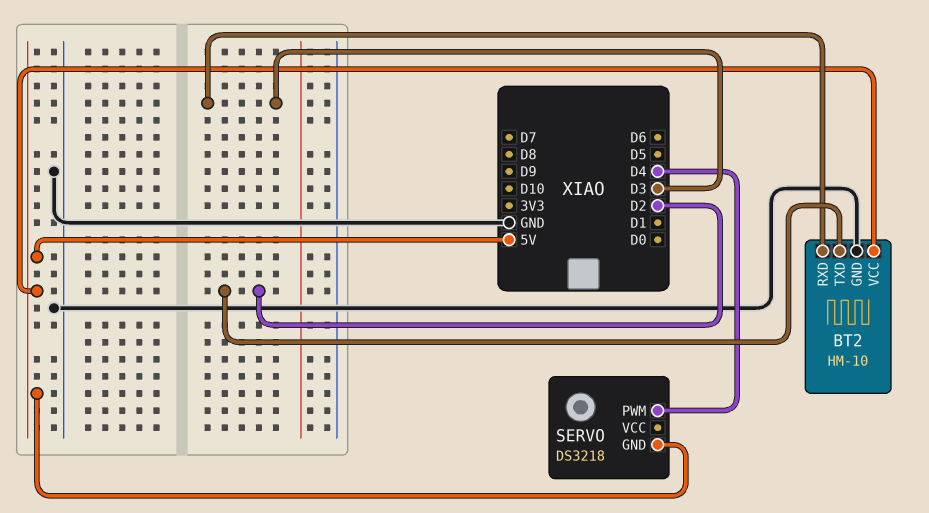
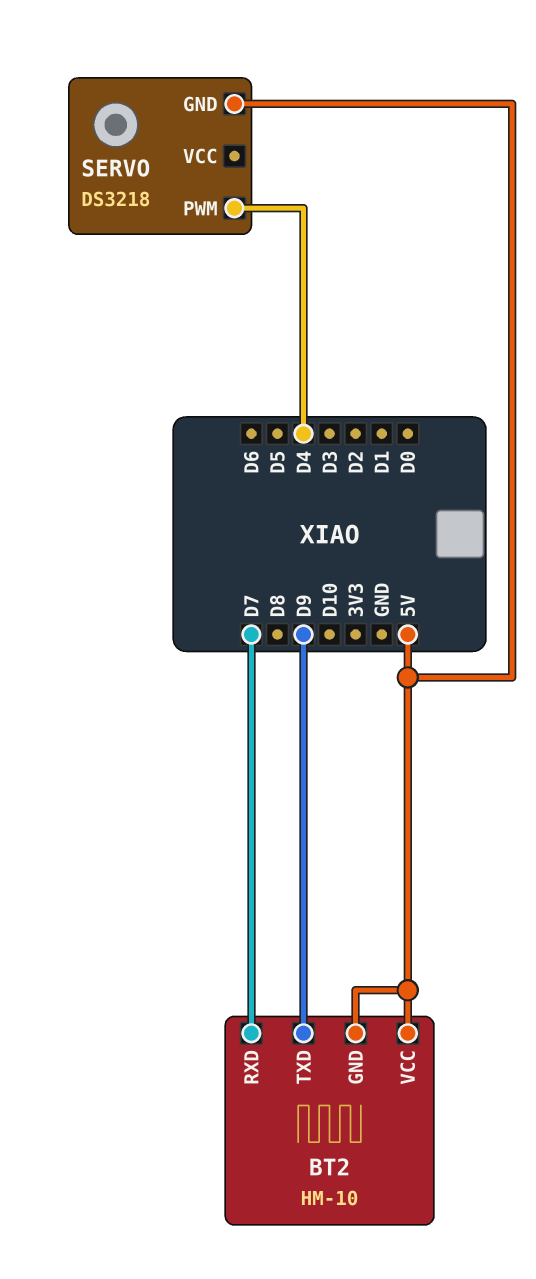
BT2 pin GND: GND -> 5V
BT2 pin RXD: D3 -> D7
BT2 pin TXD: D2 -> D9

